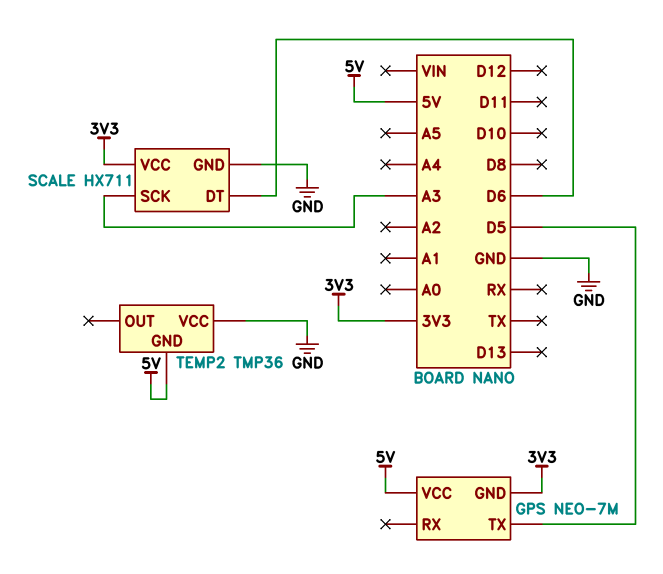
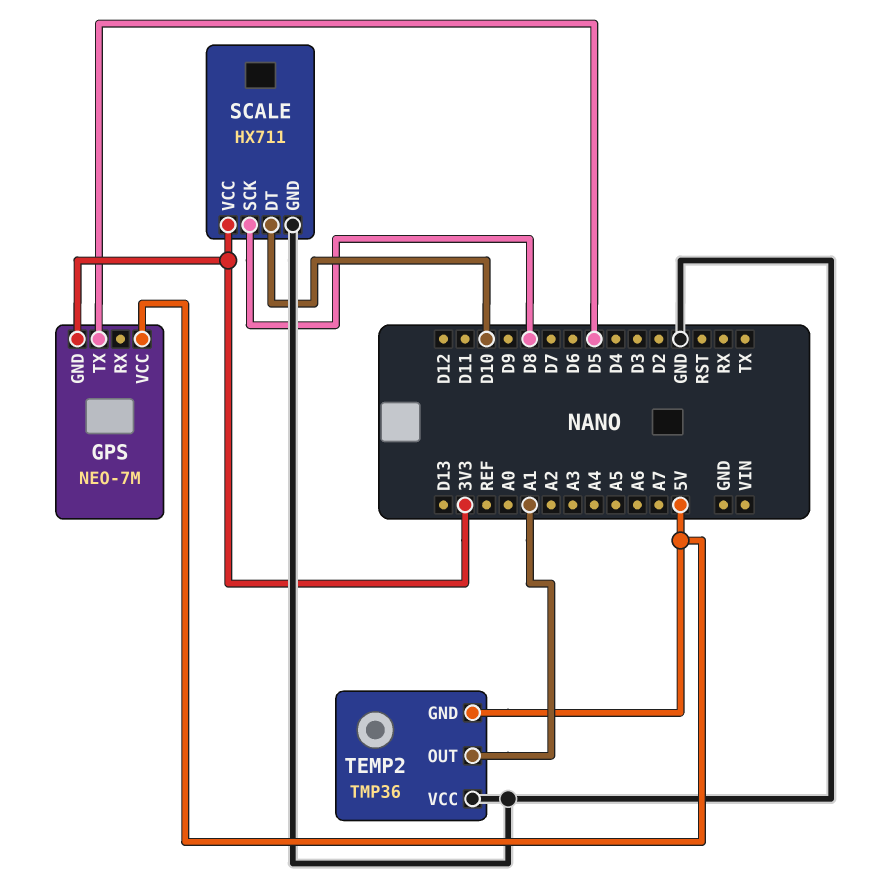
SCALE pin DT: D6 -> D10
SCALE pin SCK: A3 -> D8
TEMP2 pin OUT: none -> A1

